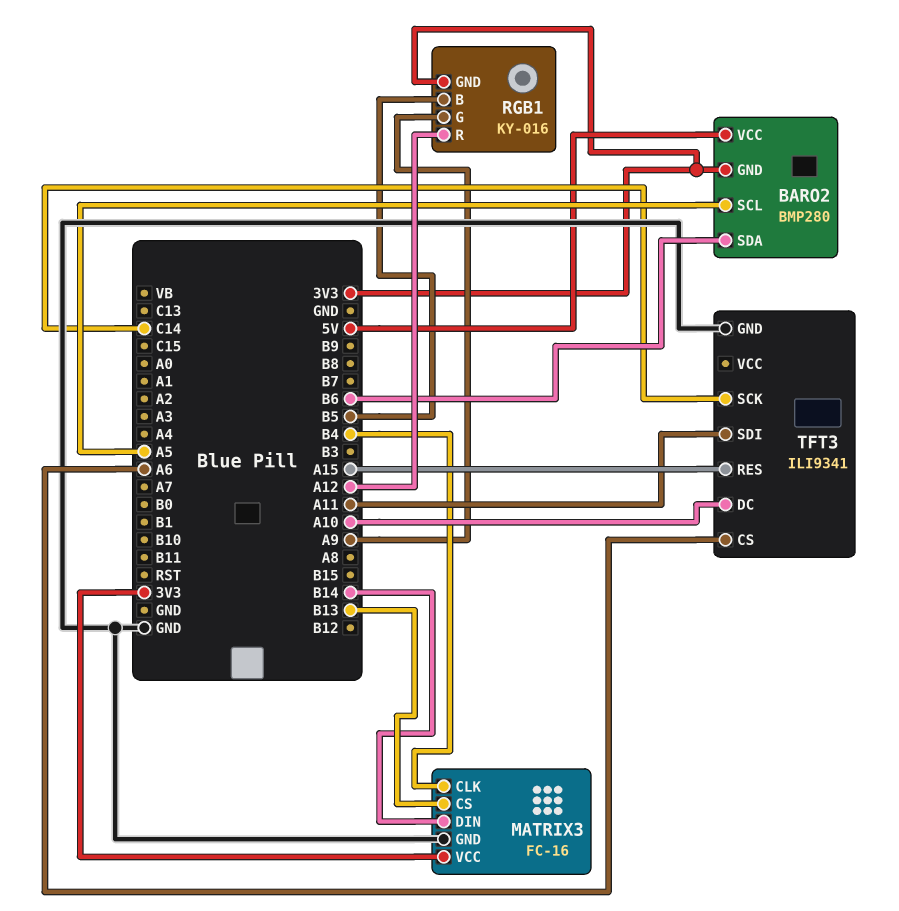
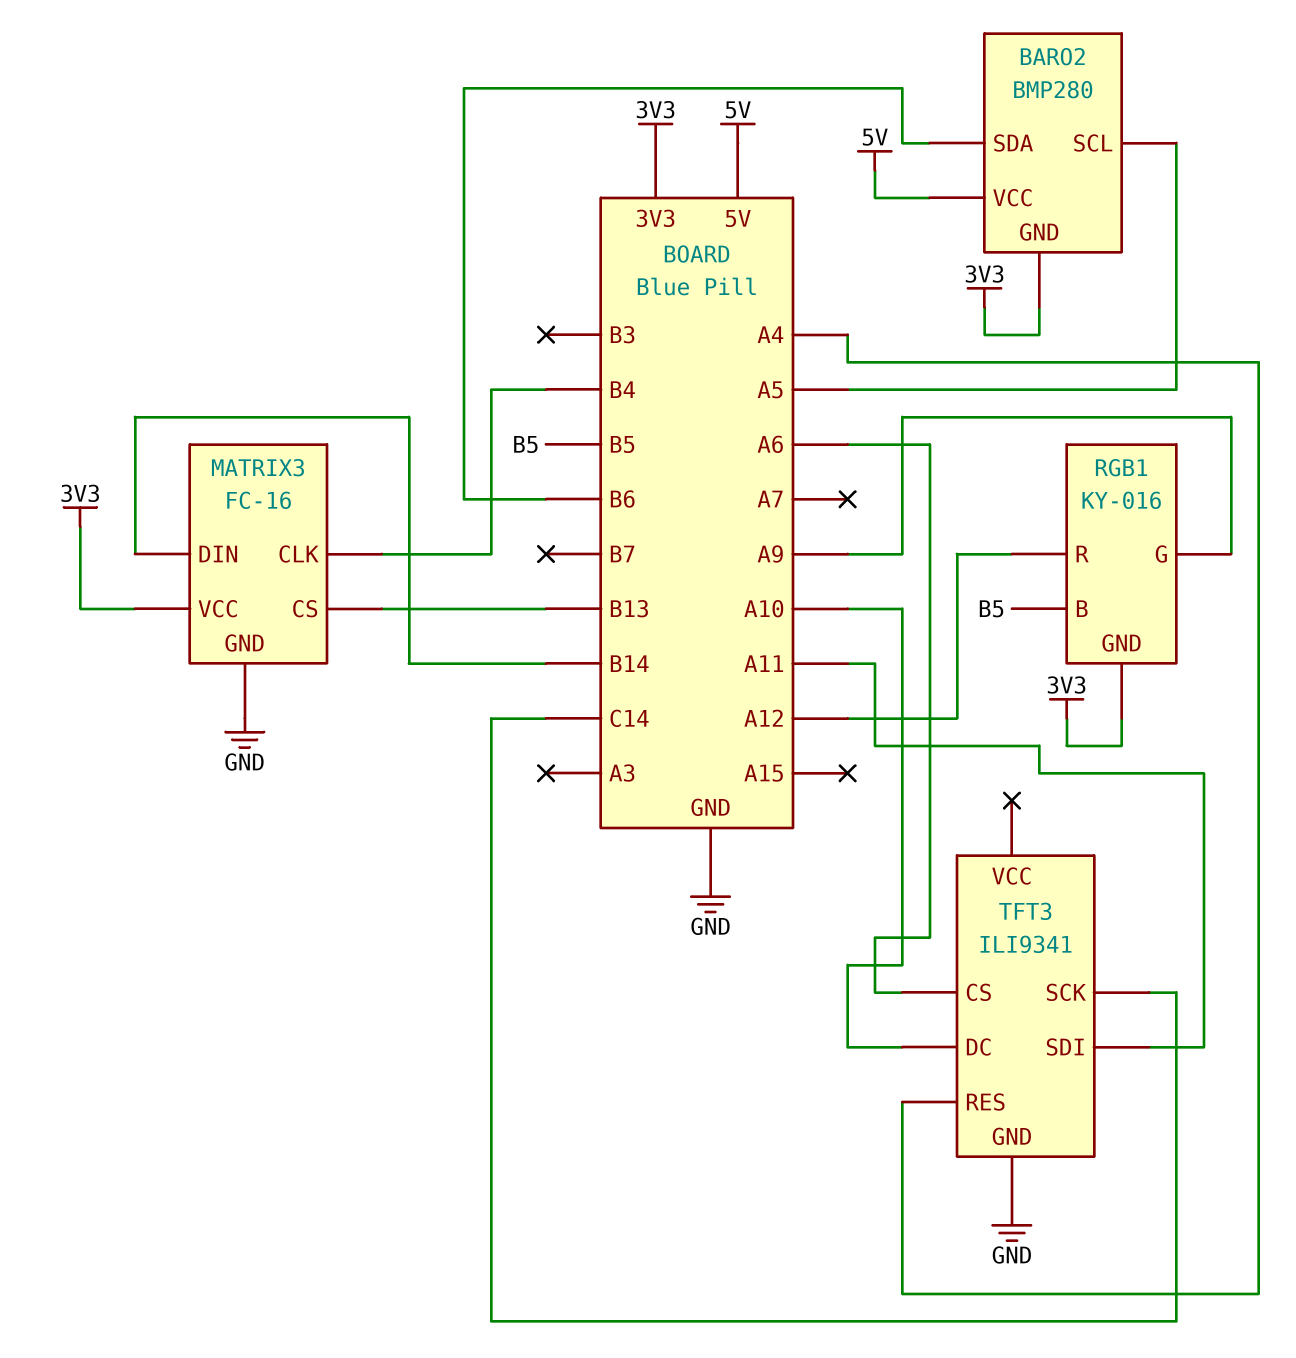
TFT3 pin RES: A15 -> A4

